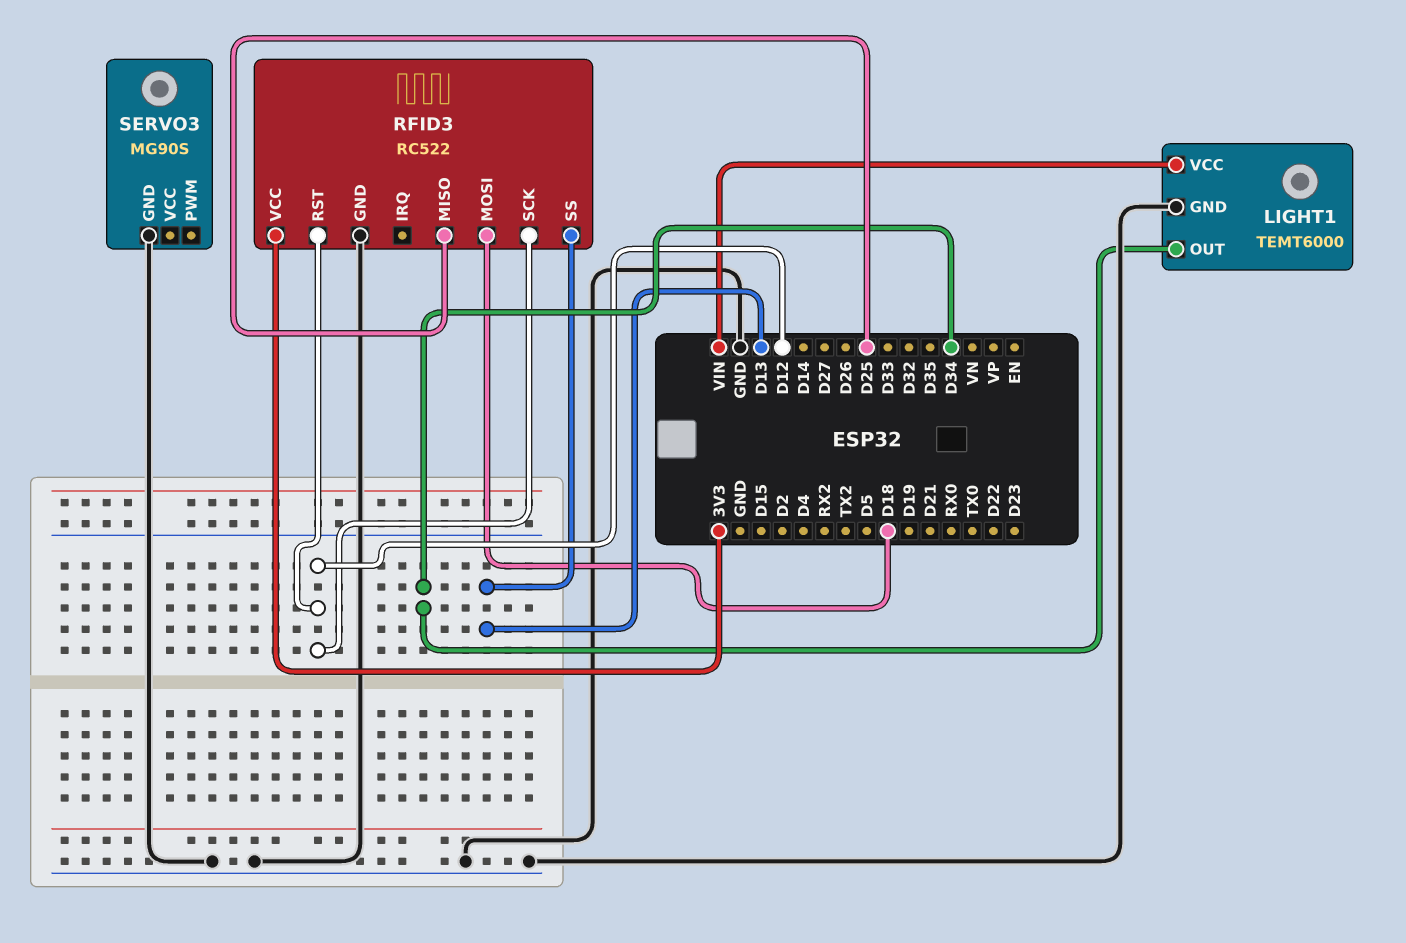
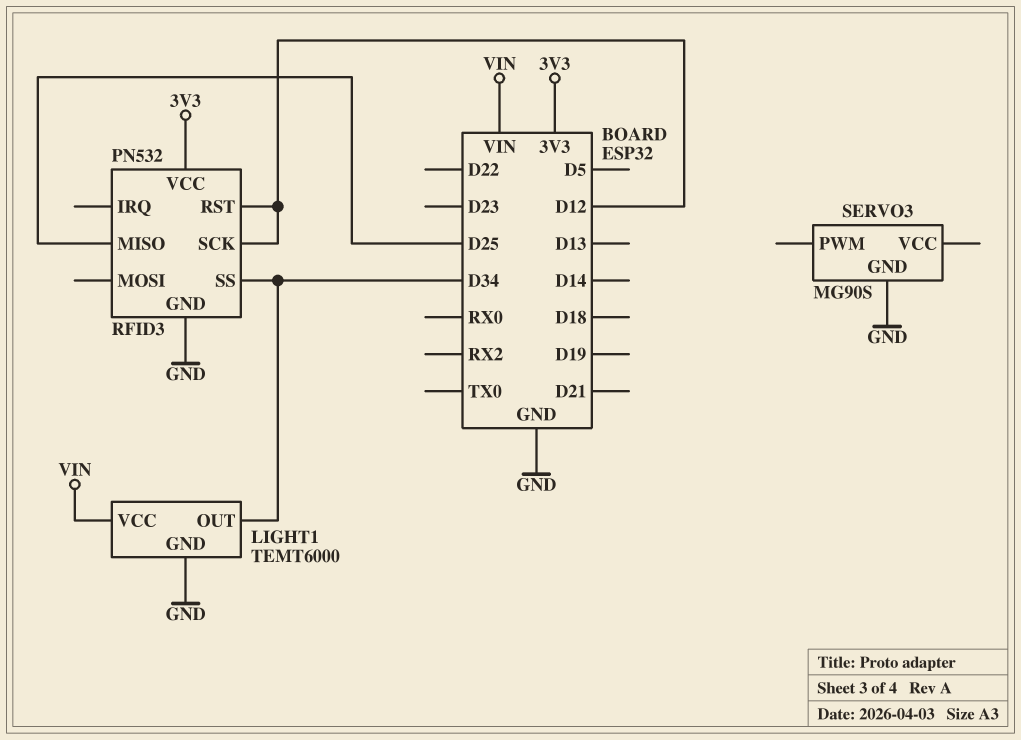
RFID3: RC522 -> PN532
RFID3 pin MOSI: D18 -> none
RFID3 pin SS: D13 -> D34

